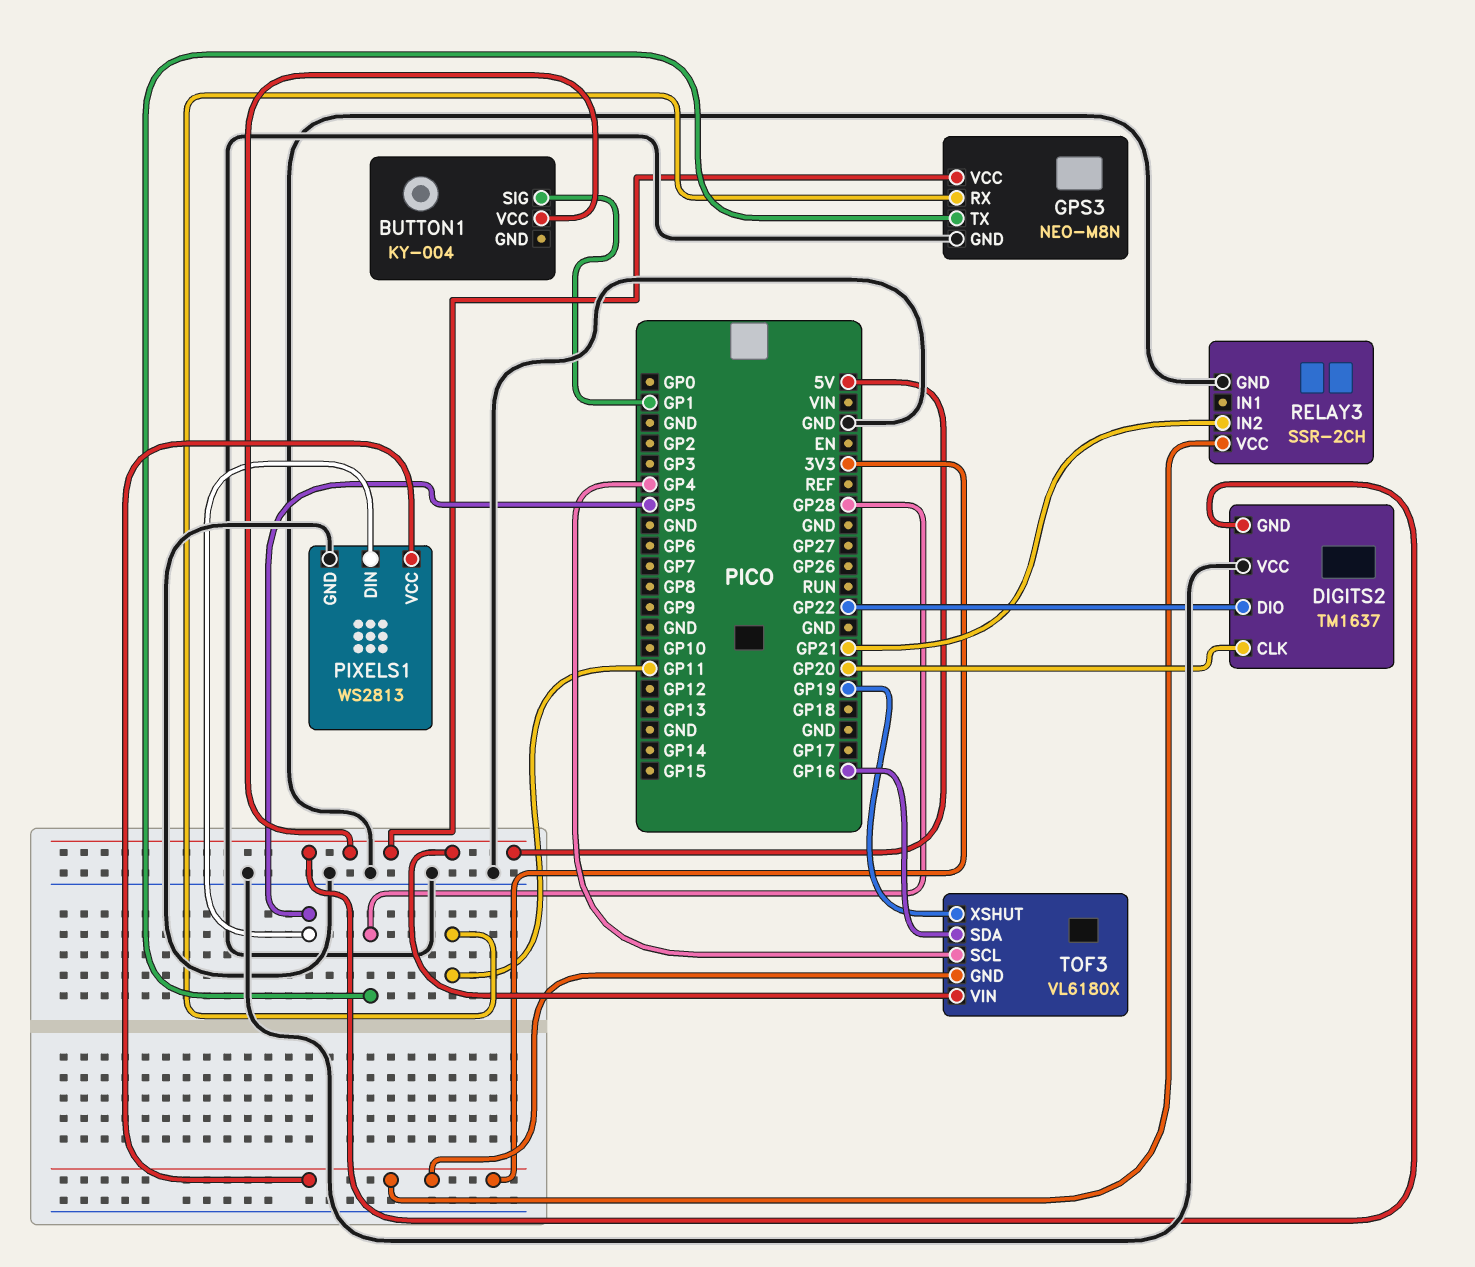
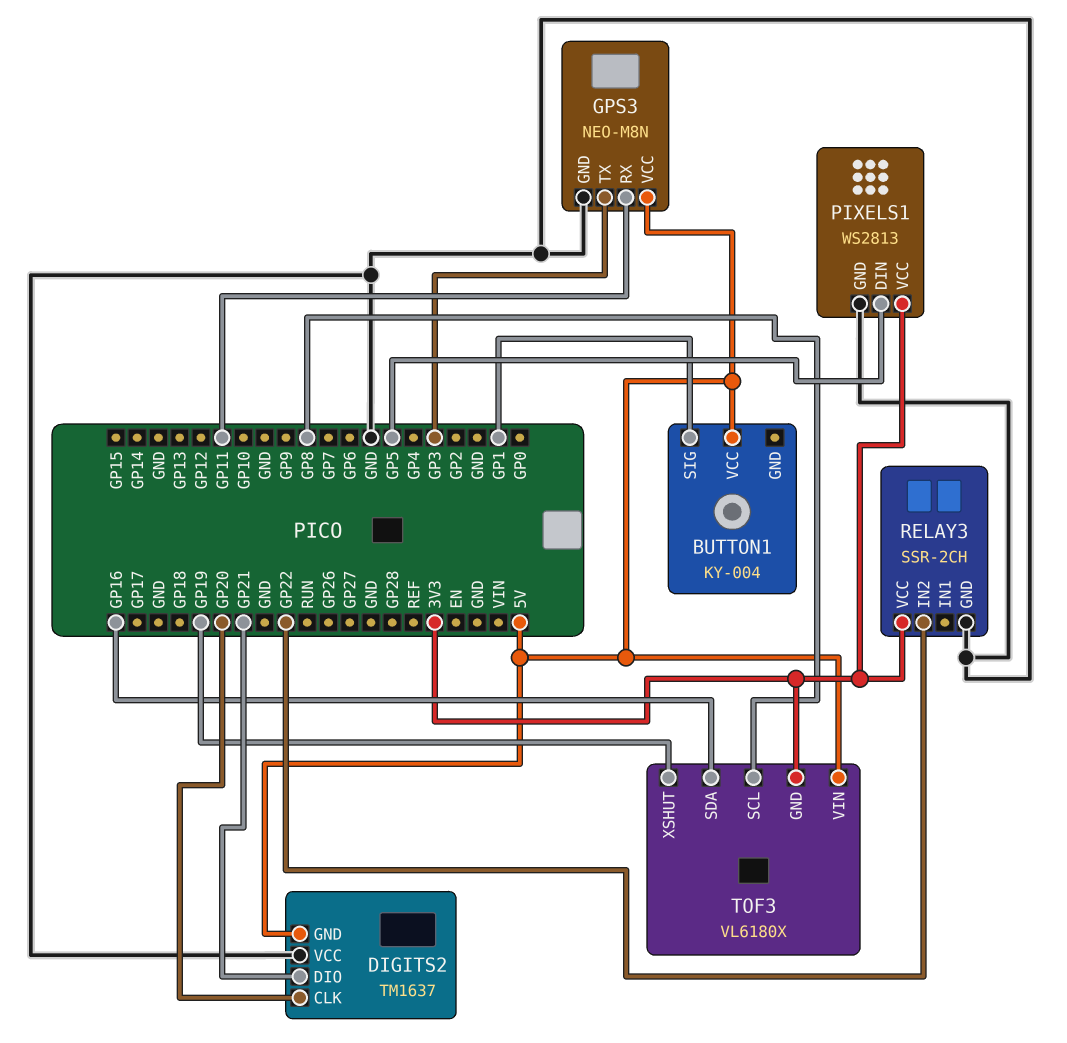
DIGITS2 pin DIO: GP22 -> GP21
GPS3 pin TX: GP28 -> GP3
RELAY3 pin IN2: GP21 -> GP22
TOF3 pin SCL: GP4 -> GP8

